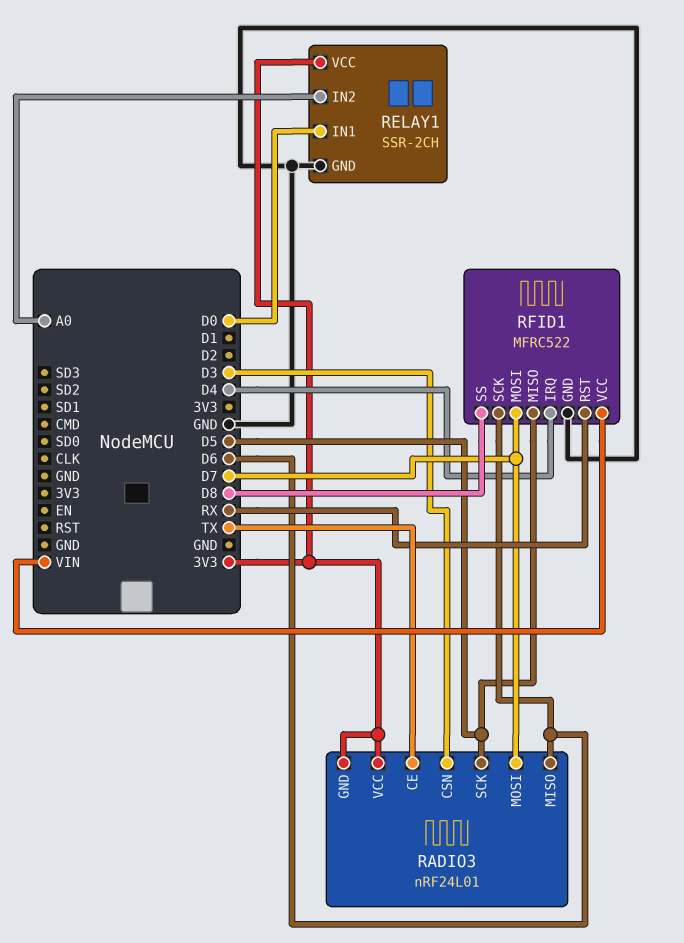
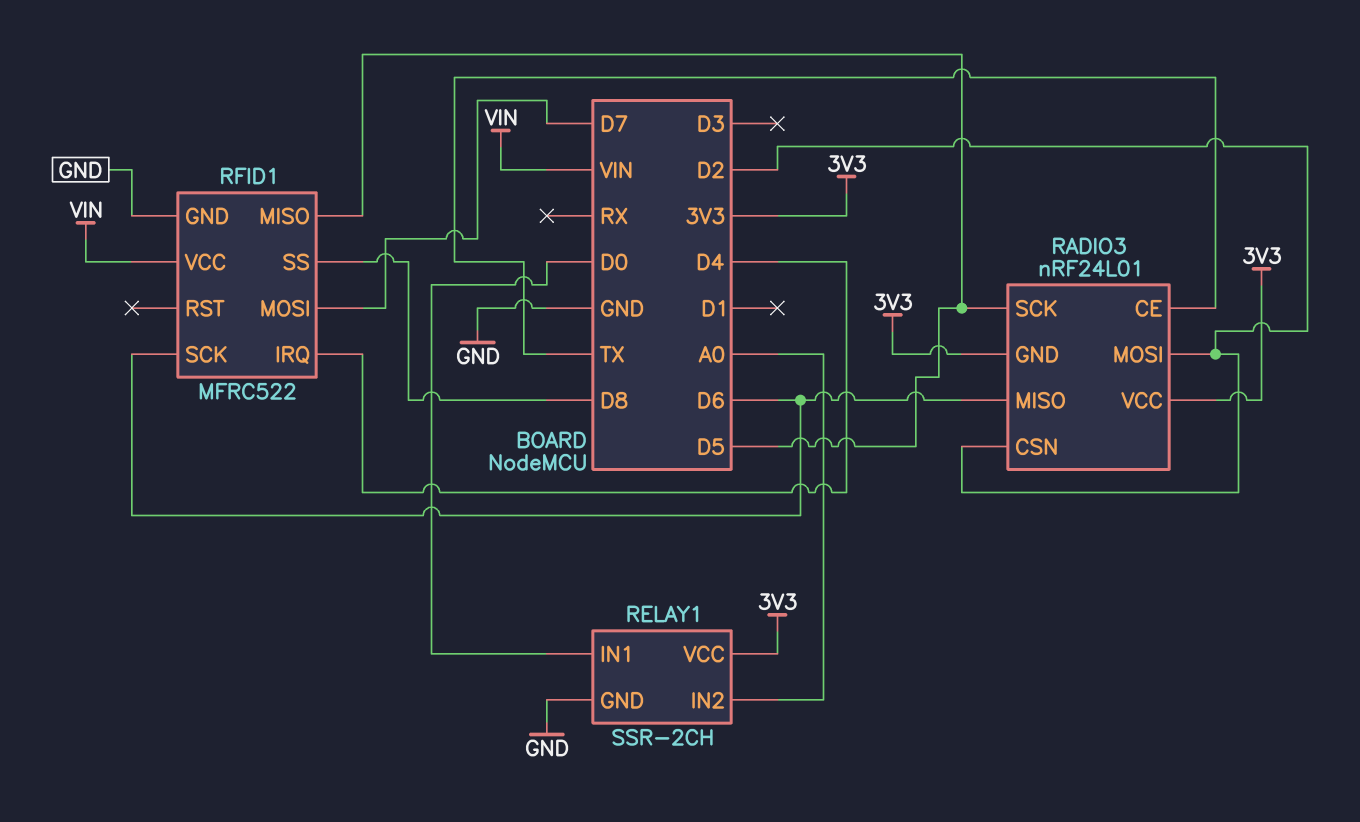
RADIO3 pin CSN: D3 -> D2
RADIO3 pin MOSI: D7 -> D2
RFID1 pin RST: RX -> none

